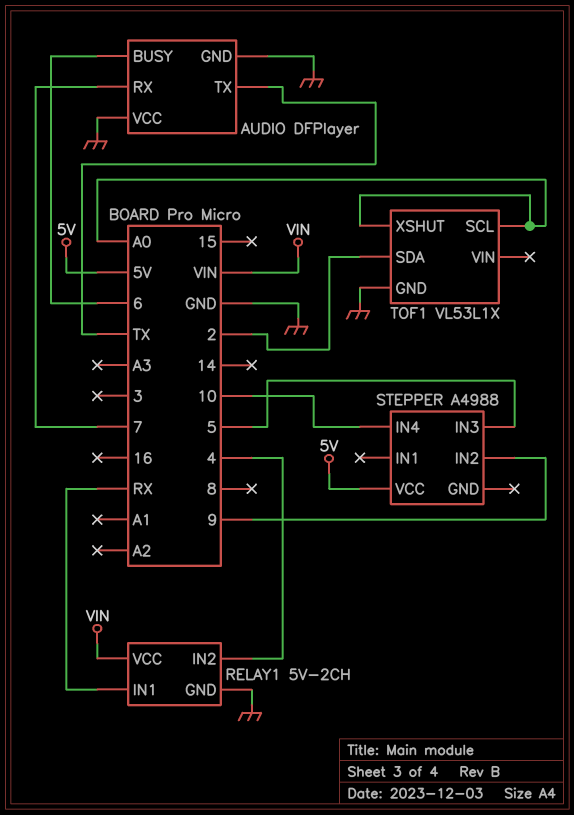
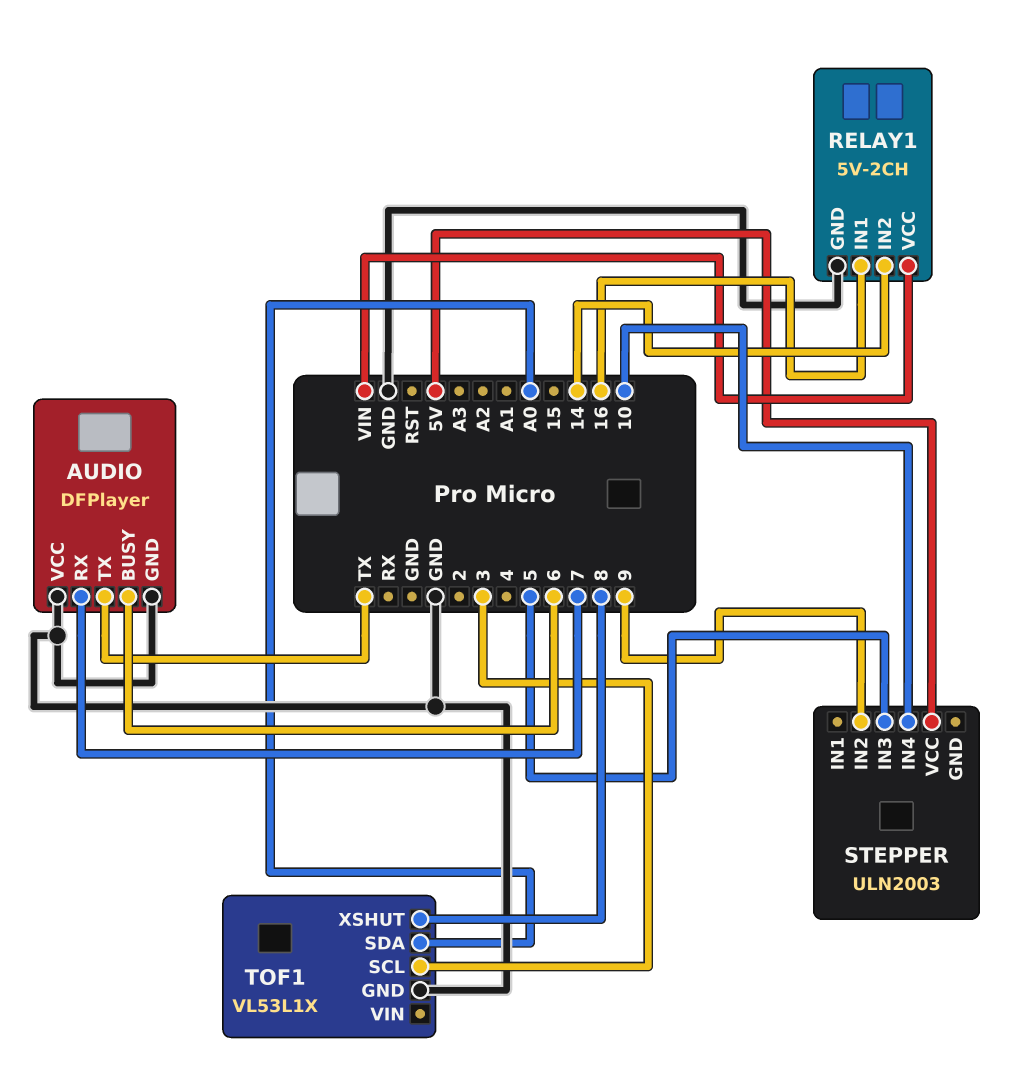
RELAY1 pin IN1: RX -> 16
RELAY1 pin IN2: 4 -> 14
STEPPER: A4988 -> ULN2003
TOF1 pin SCL: A0 -> 3
TOF1 pin SDA: 2 -> A0
TOF1 pin XSHUT: A0 -> 8

